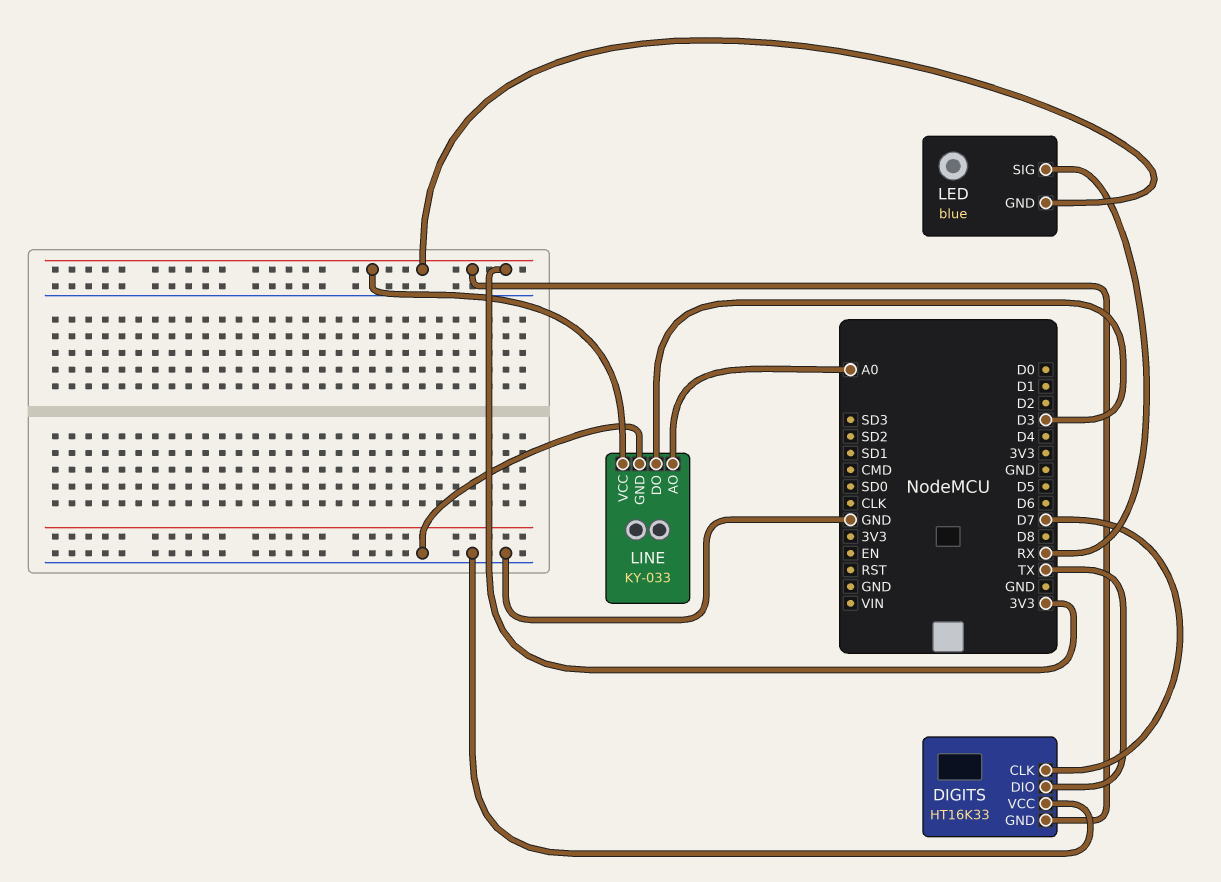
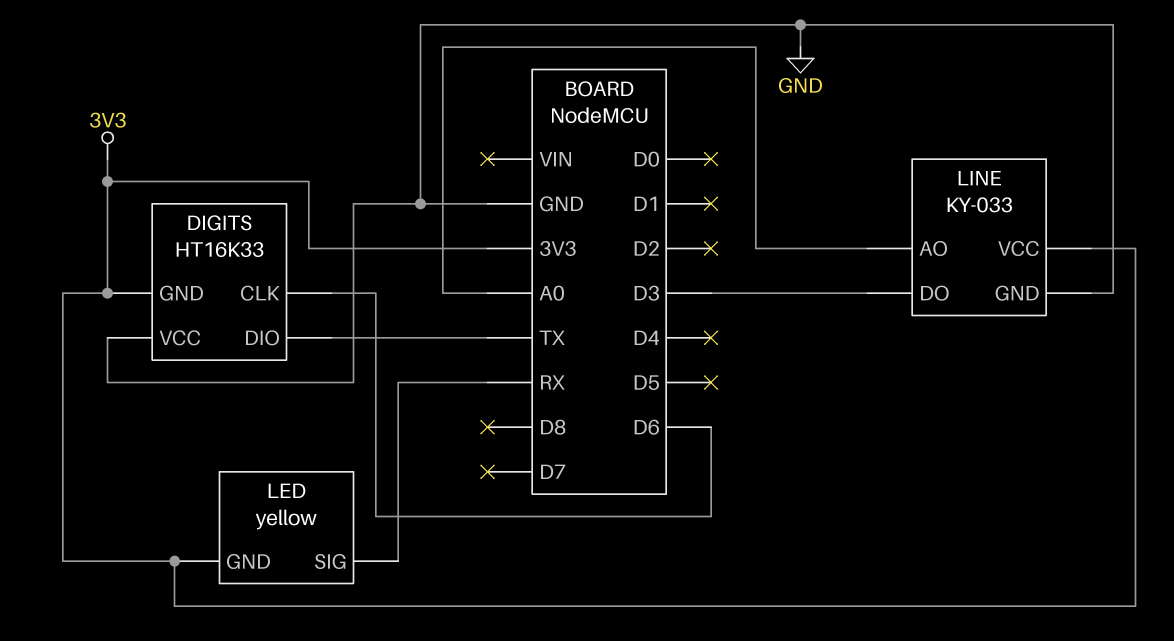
DIGITS pin CLK: D7 -> D6
LED: blue -> yellow

